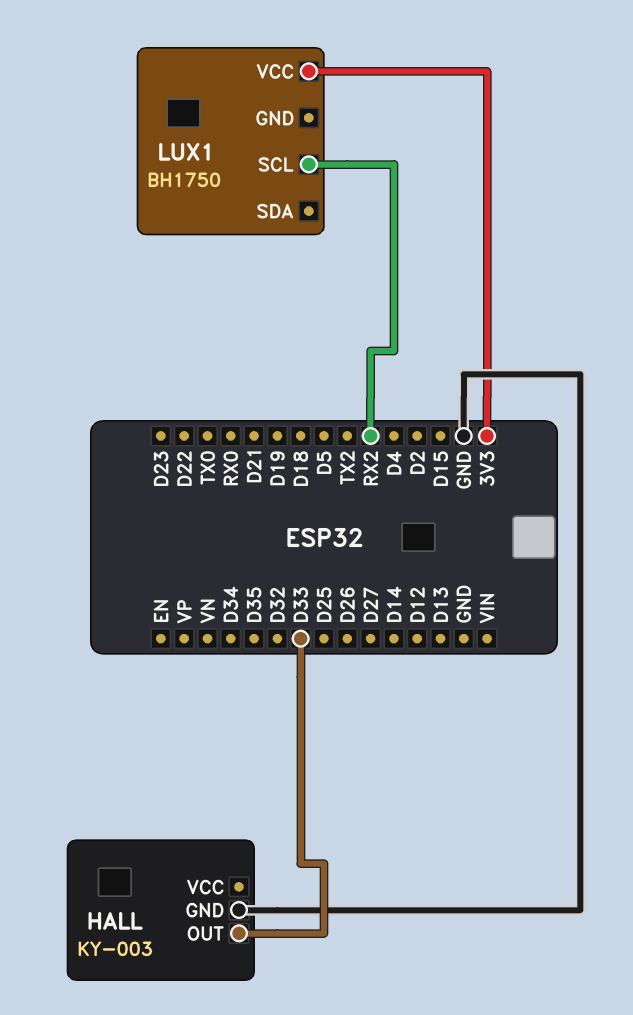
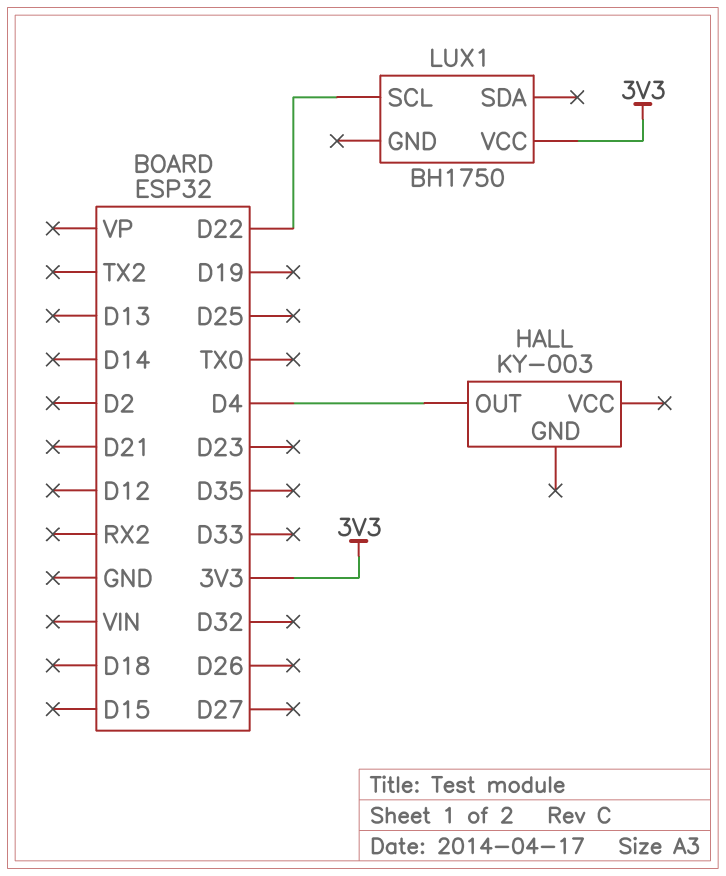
HALL pin GND: GND -> none
HALL pin OUT: D33 -> D4
LUX1 pin SCL: RX2 -> D22

